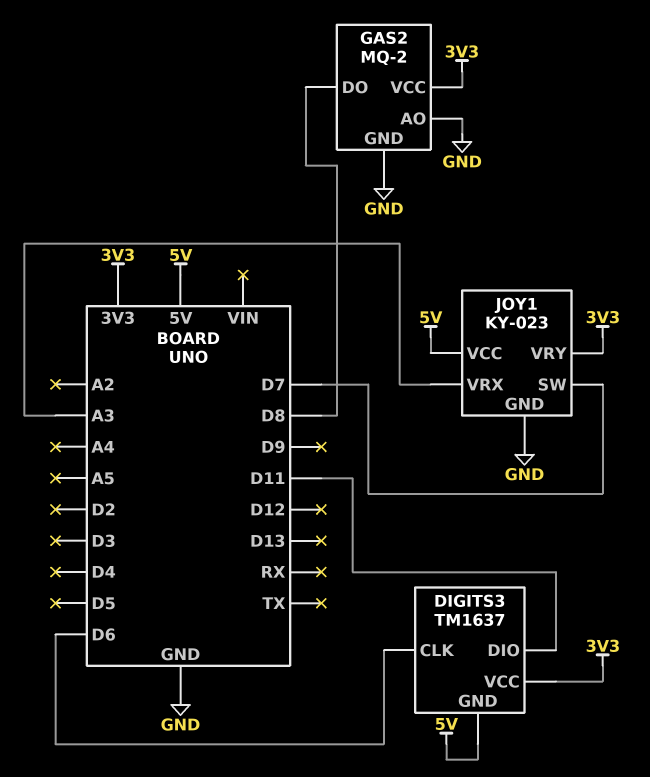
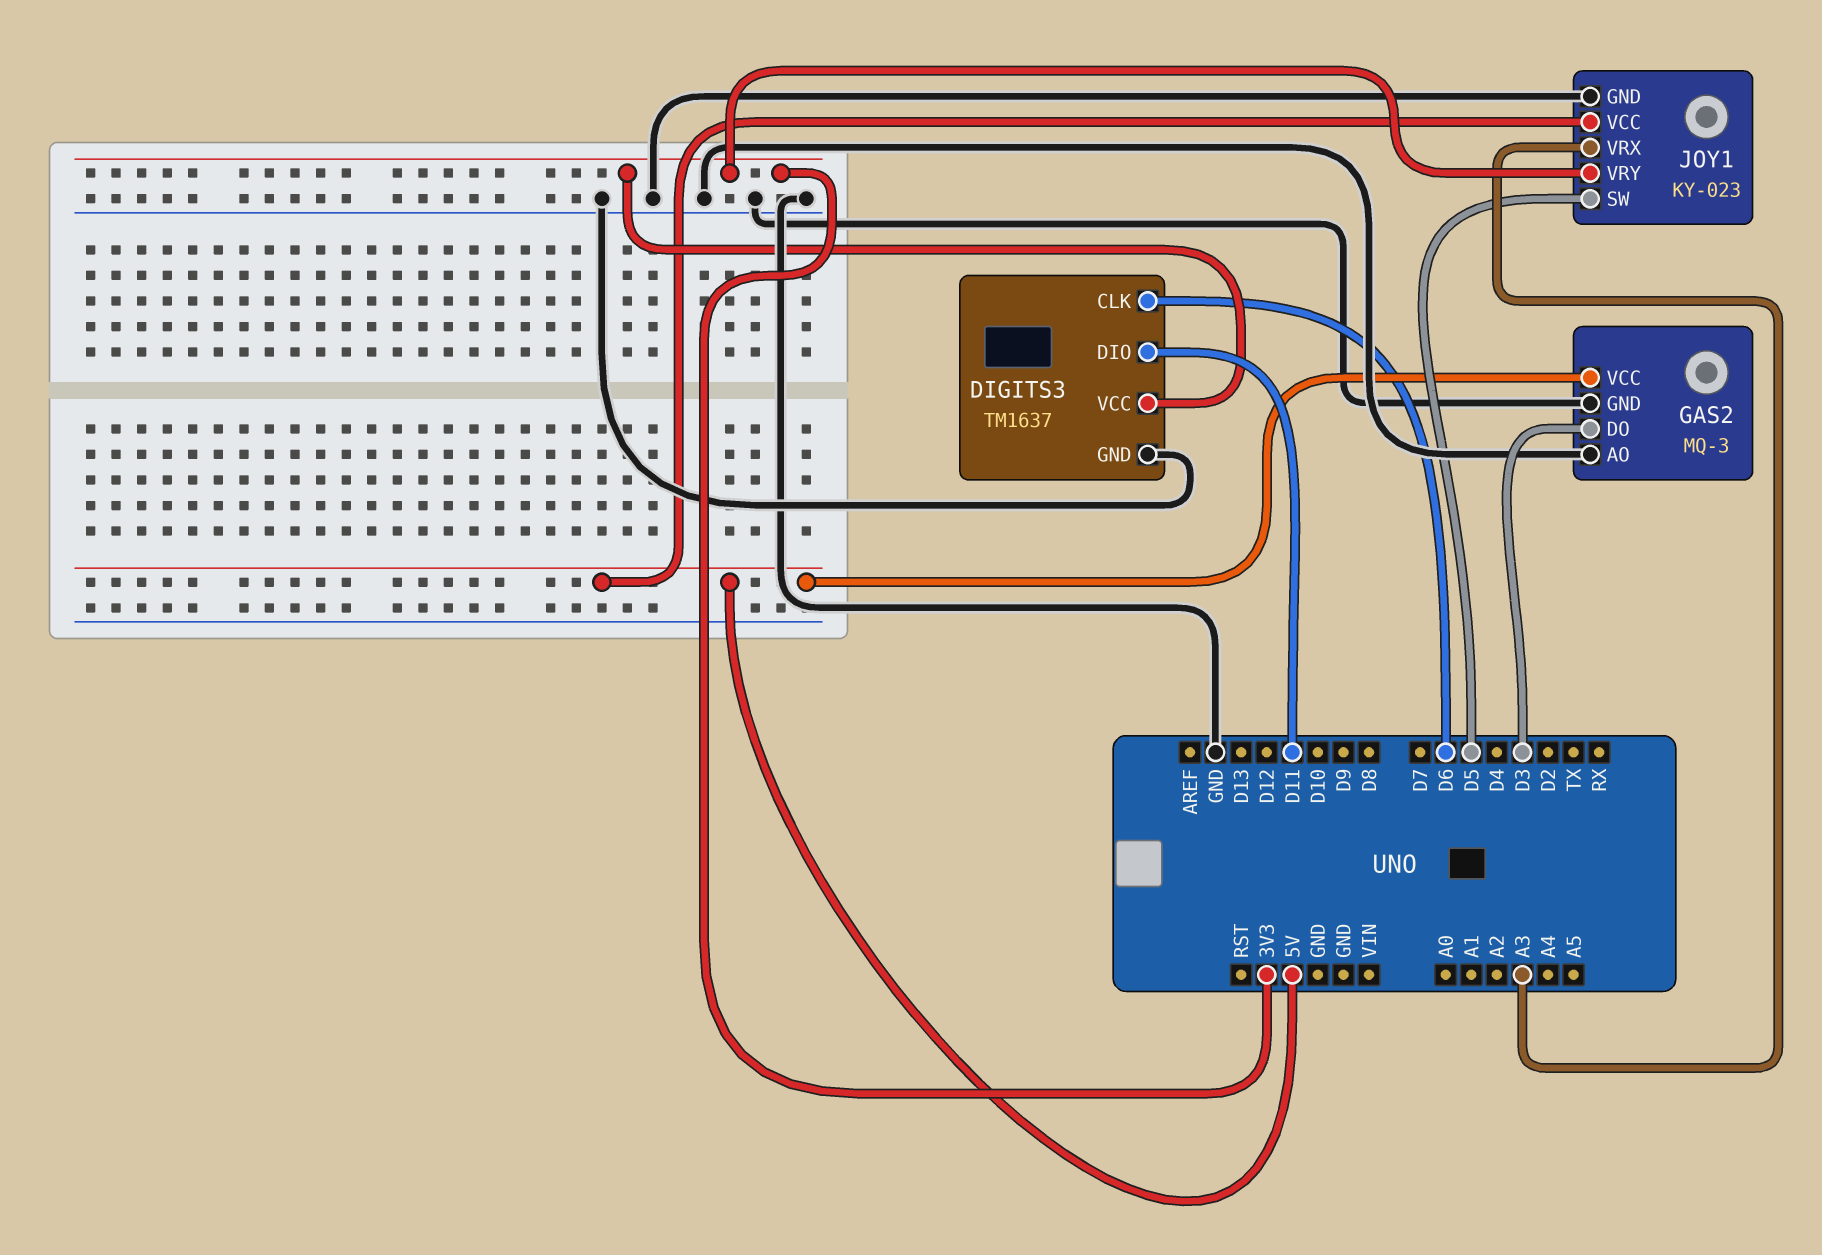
DIGITS3 pin GND: 5V -> GND
GAS2: MQ-2 -> MQ-3
GAS2 pin DO: D8 -> D3
GAS2 pin VCC: 3V3 -> 5V
JOY1 pin SW: D7 -> D5

